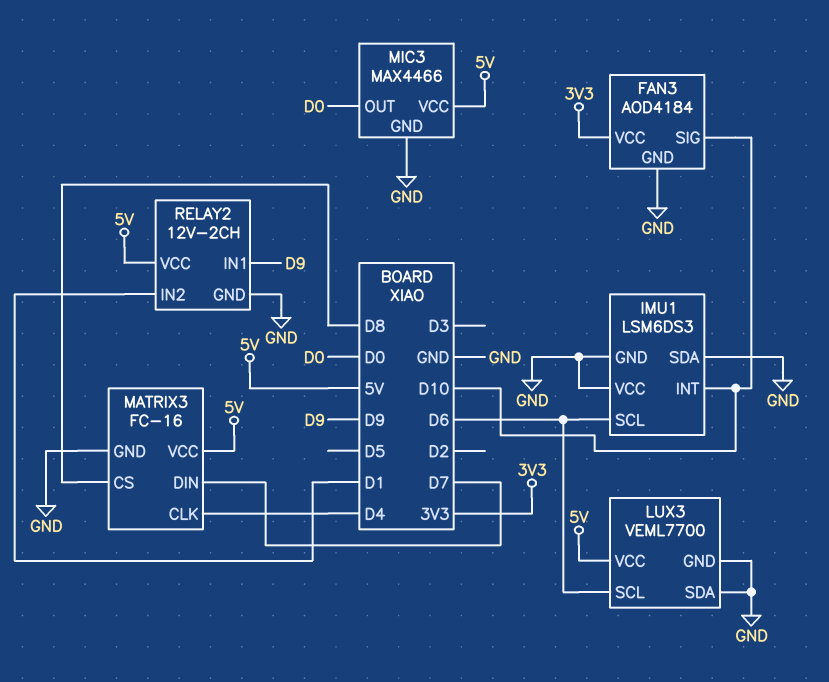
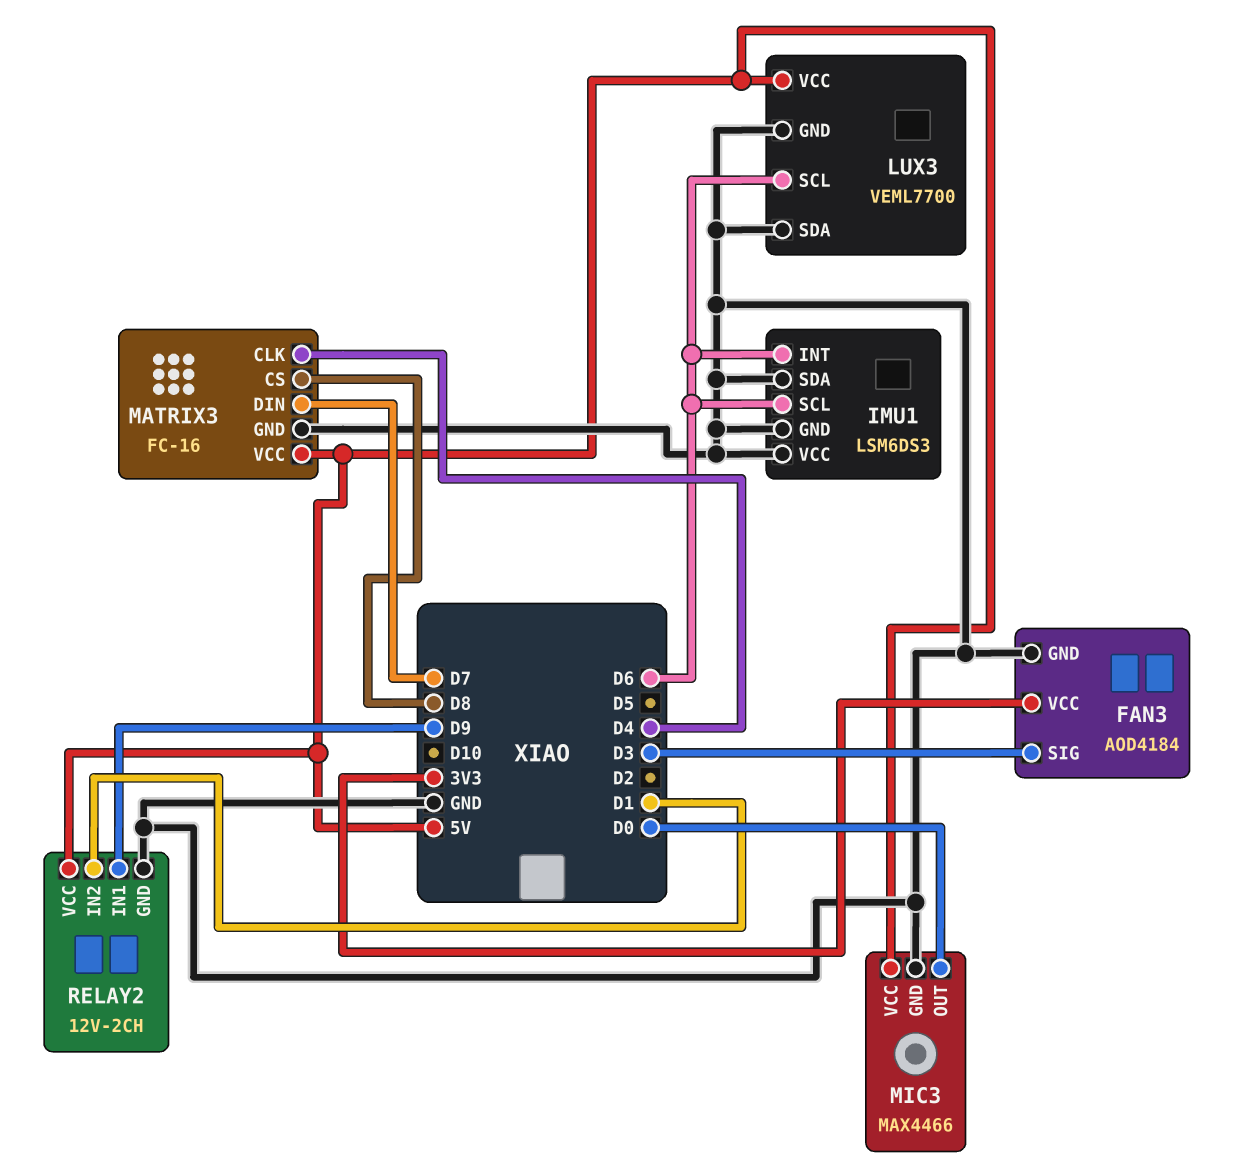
FAN3 pin SIG: D10 -> D3
IMU1 pin INT: D10 -> D6

